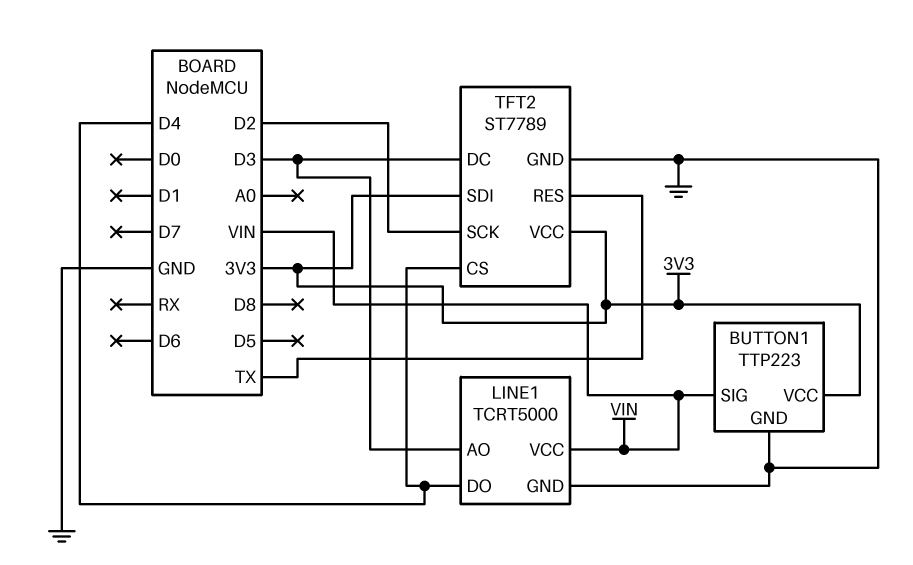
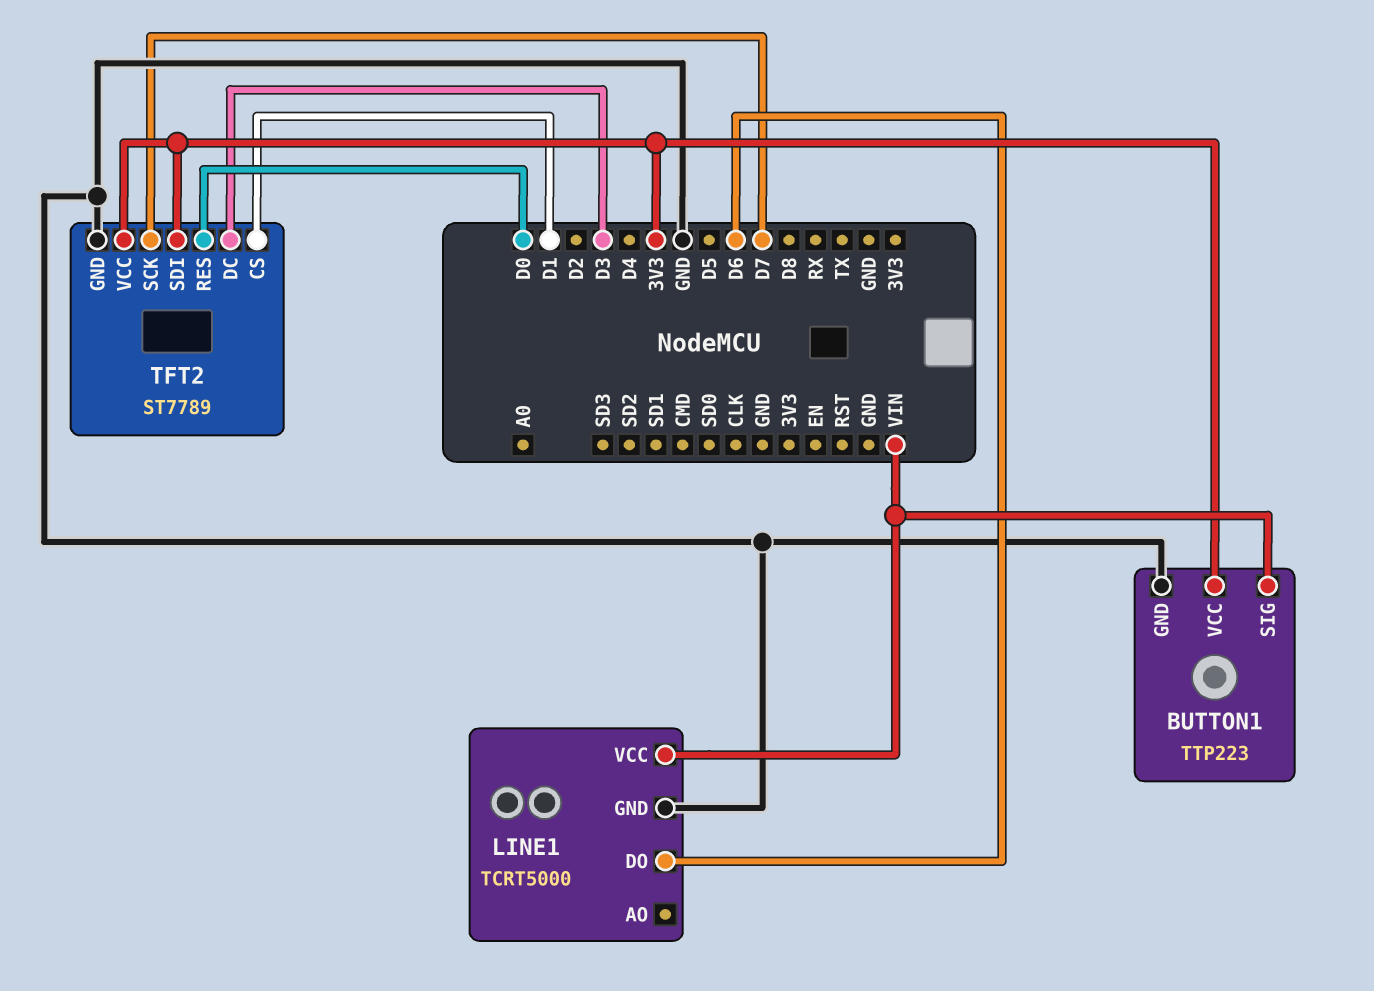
LINE1 pin AO: D3 -> none
LINE1 pin DO: D4 -> D6
TFT2 pin CS: D4 -> D1
TFT2 pin RES: TX -> D0
TFT2 pin SCK: D2 -> D7

